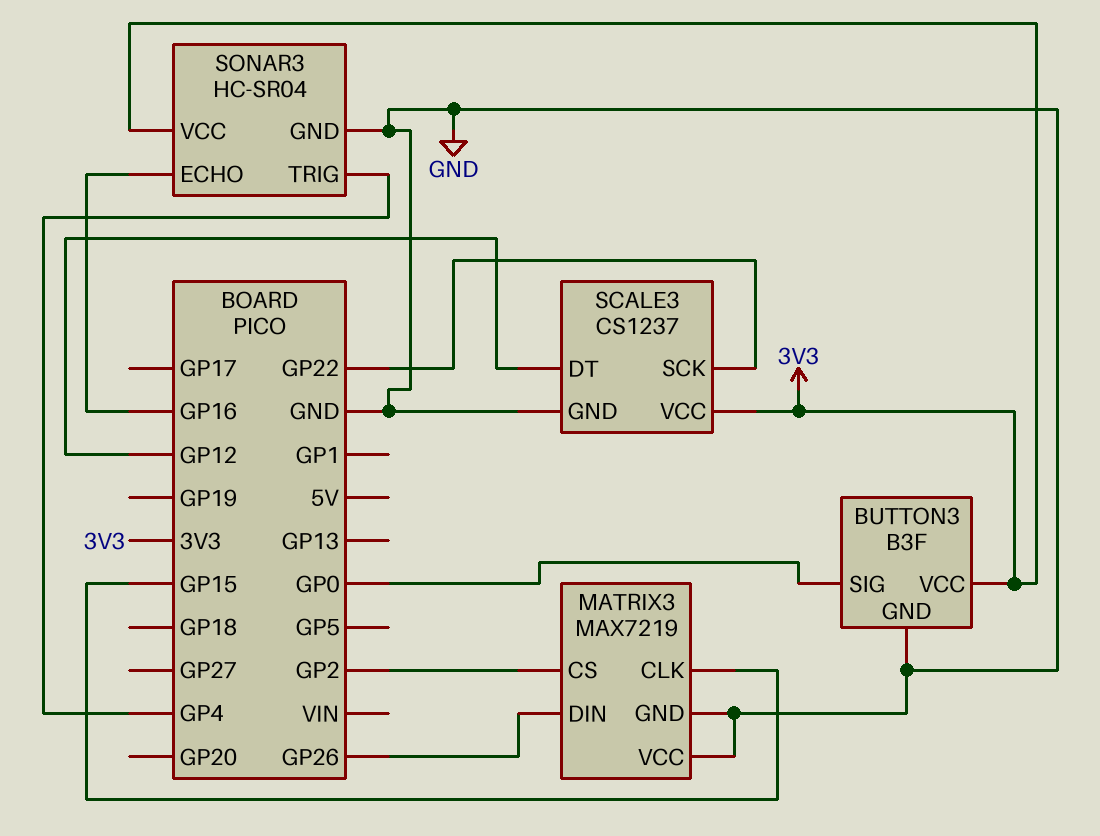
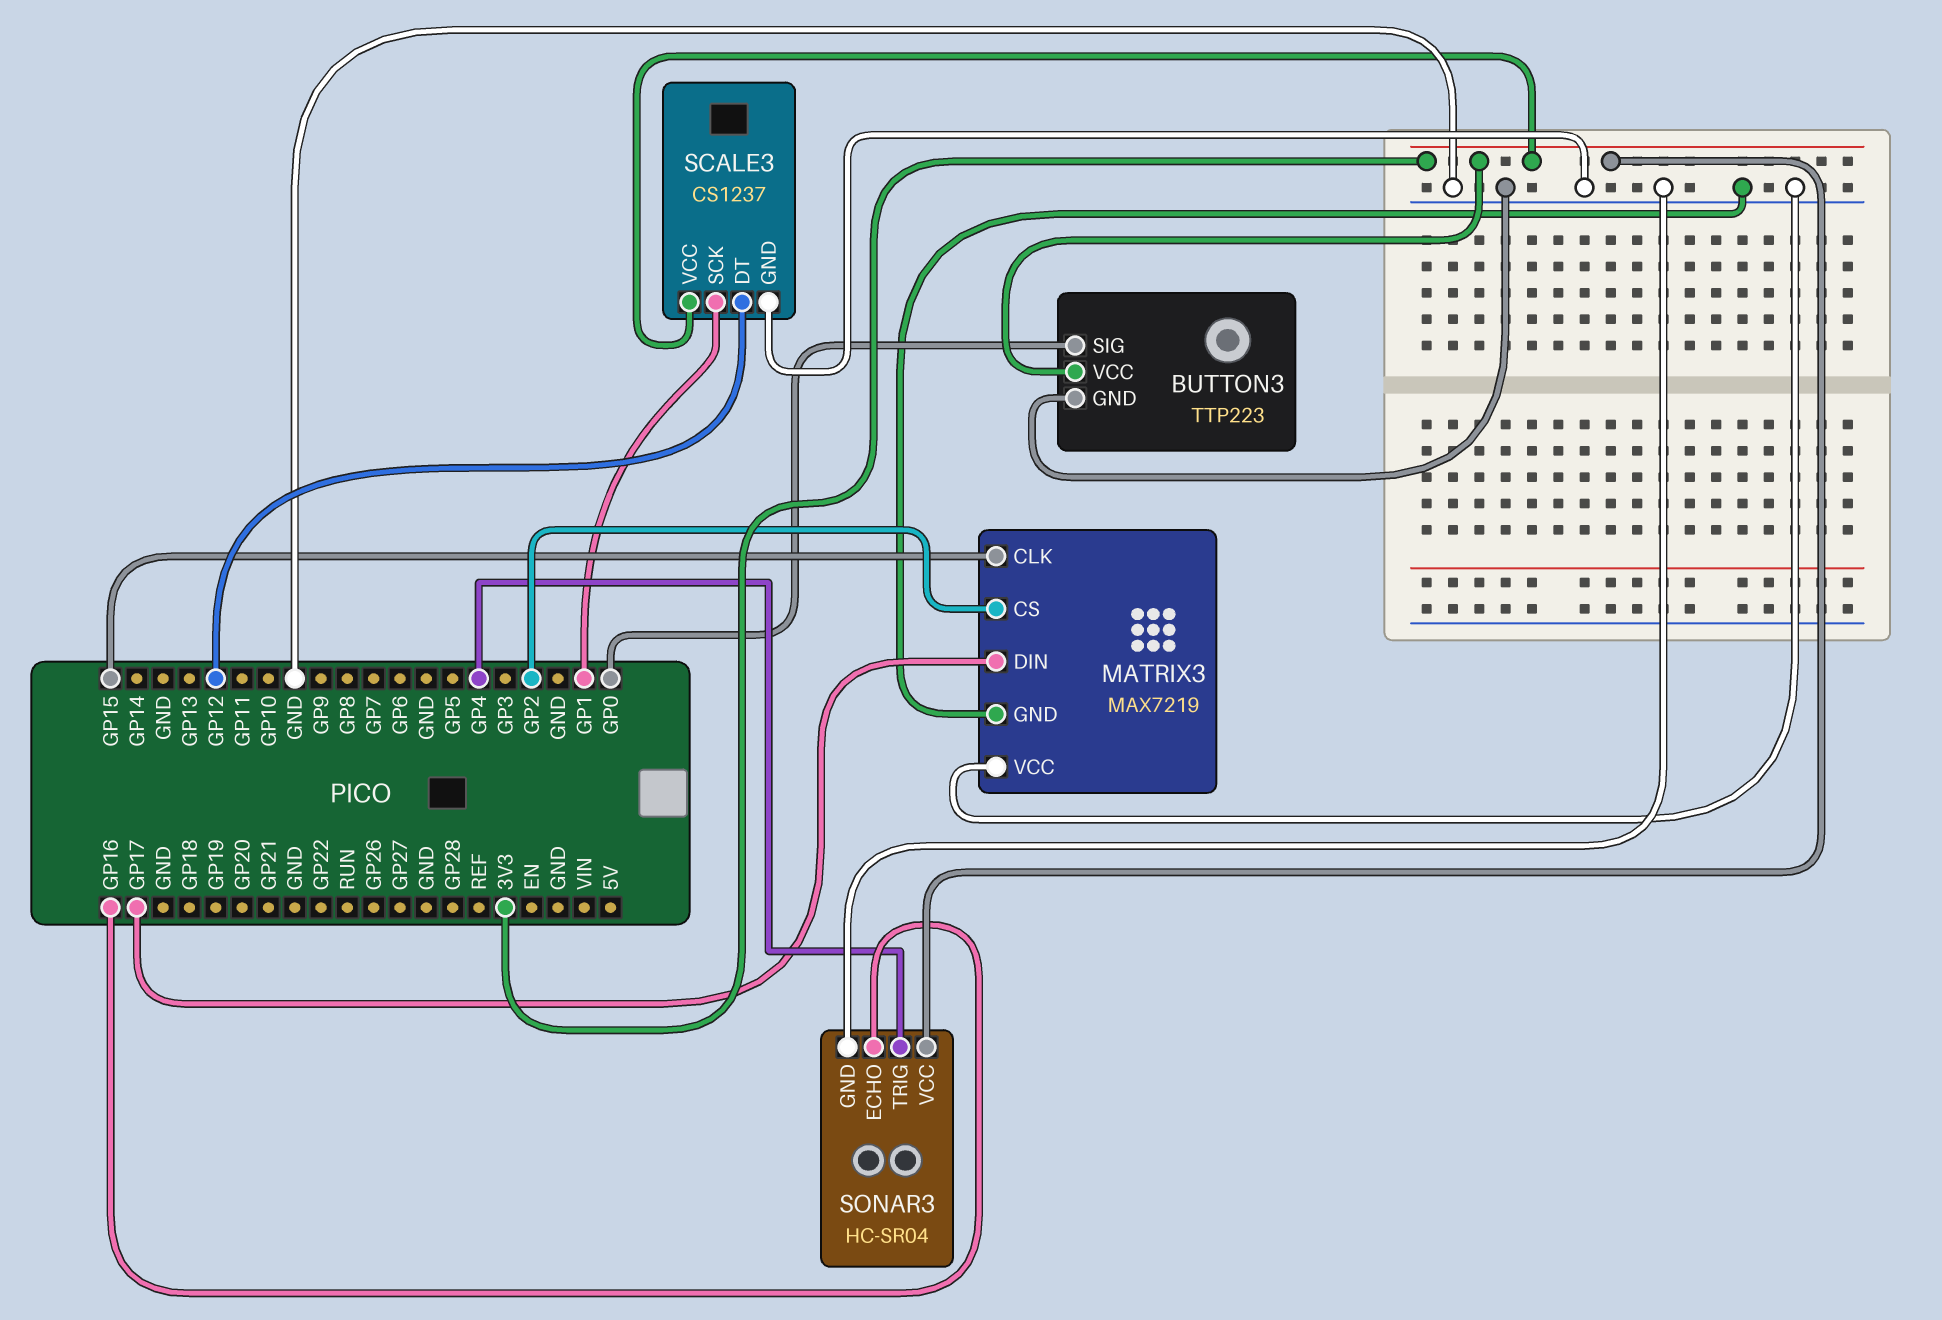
BUTTON3: B3F -> TTP223
MATRIX3 pin DIN: GP26 -> GP17
SCALE3 pin SCK: GP22 -> GP1

